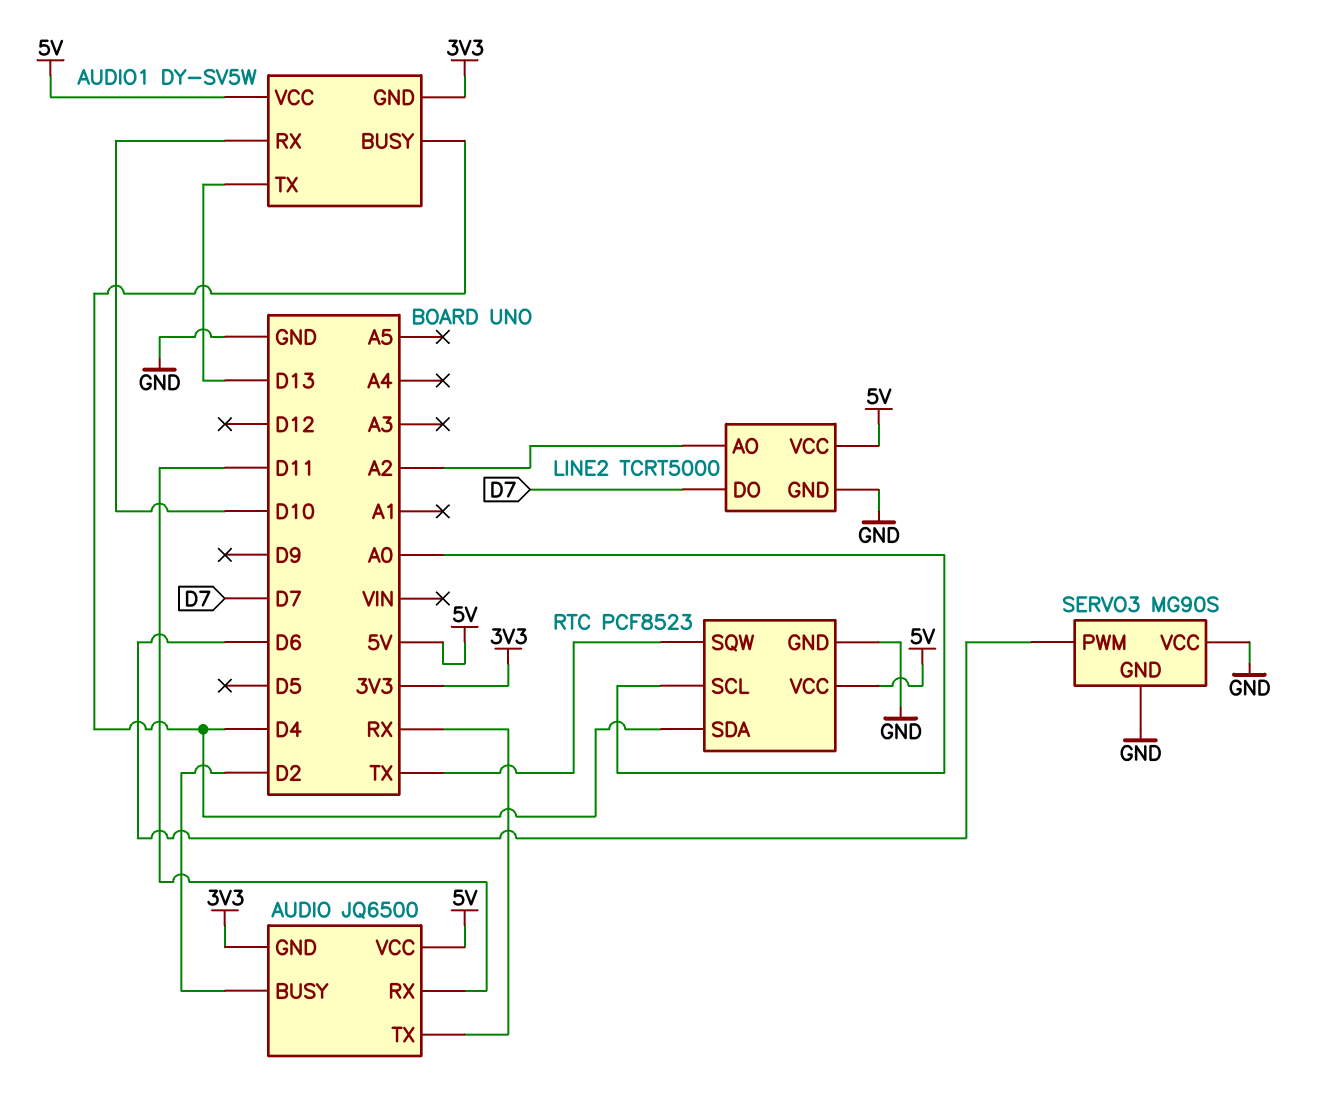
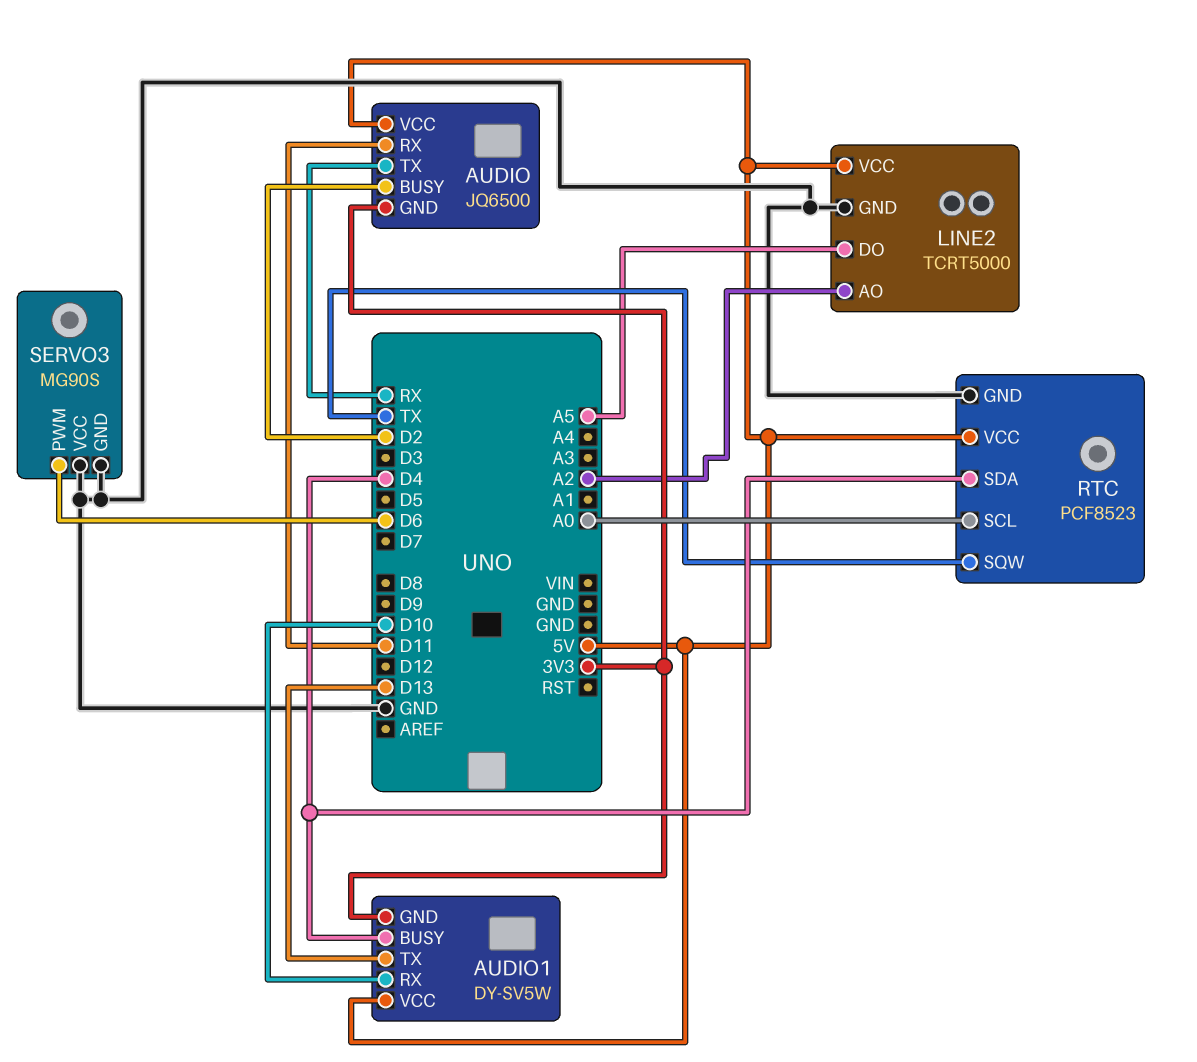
LINE2 pin DO: D7 -> A5

